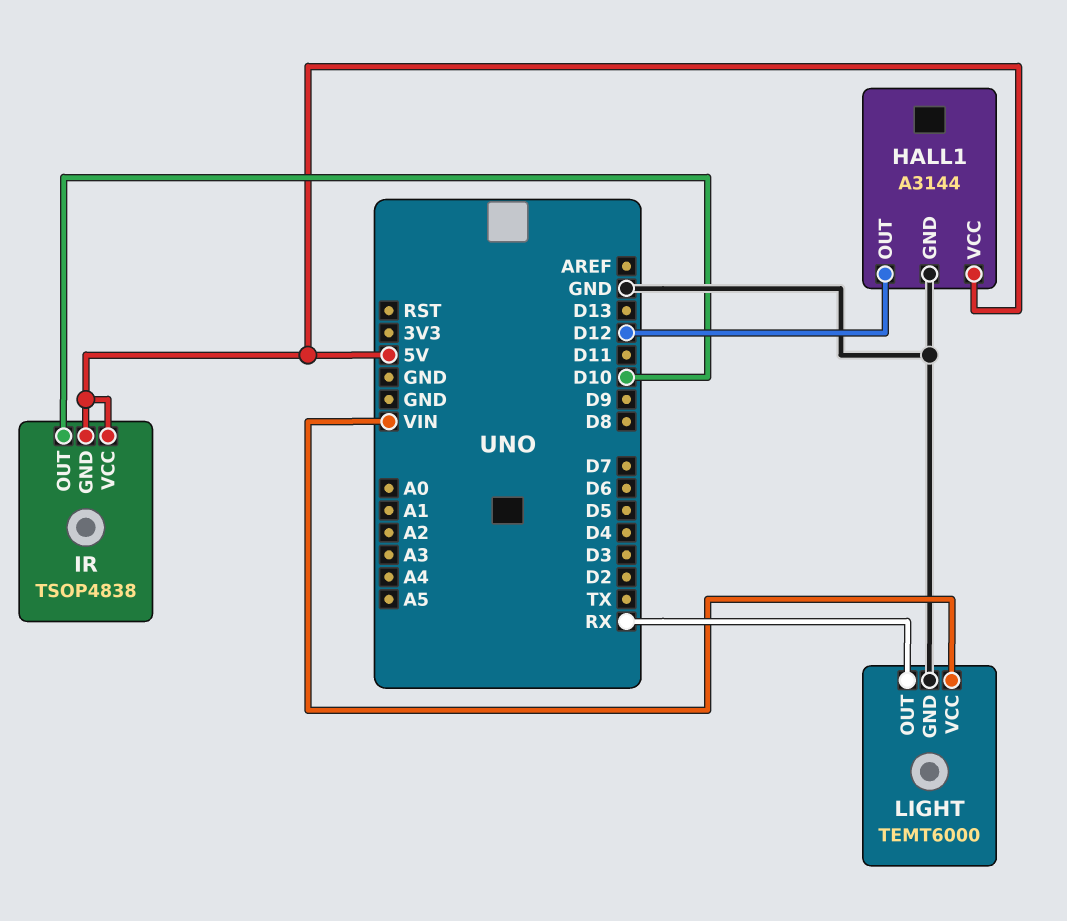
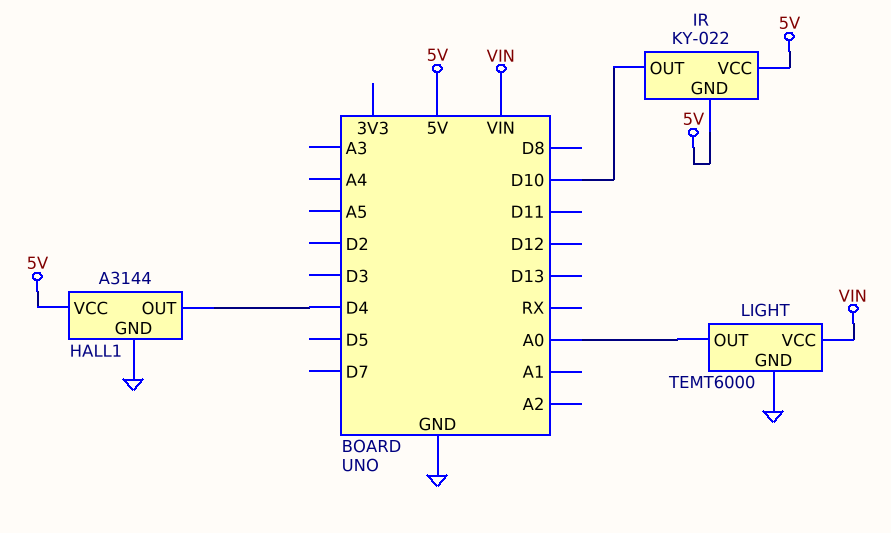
HALL1 pin OUT: D12 -> D4
IR: TSOP4838 -> KY-022
LIGHT pin OUT: RX -> A0

